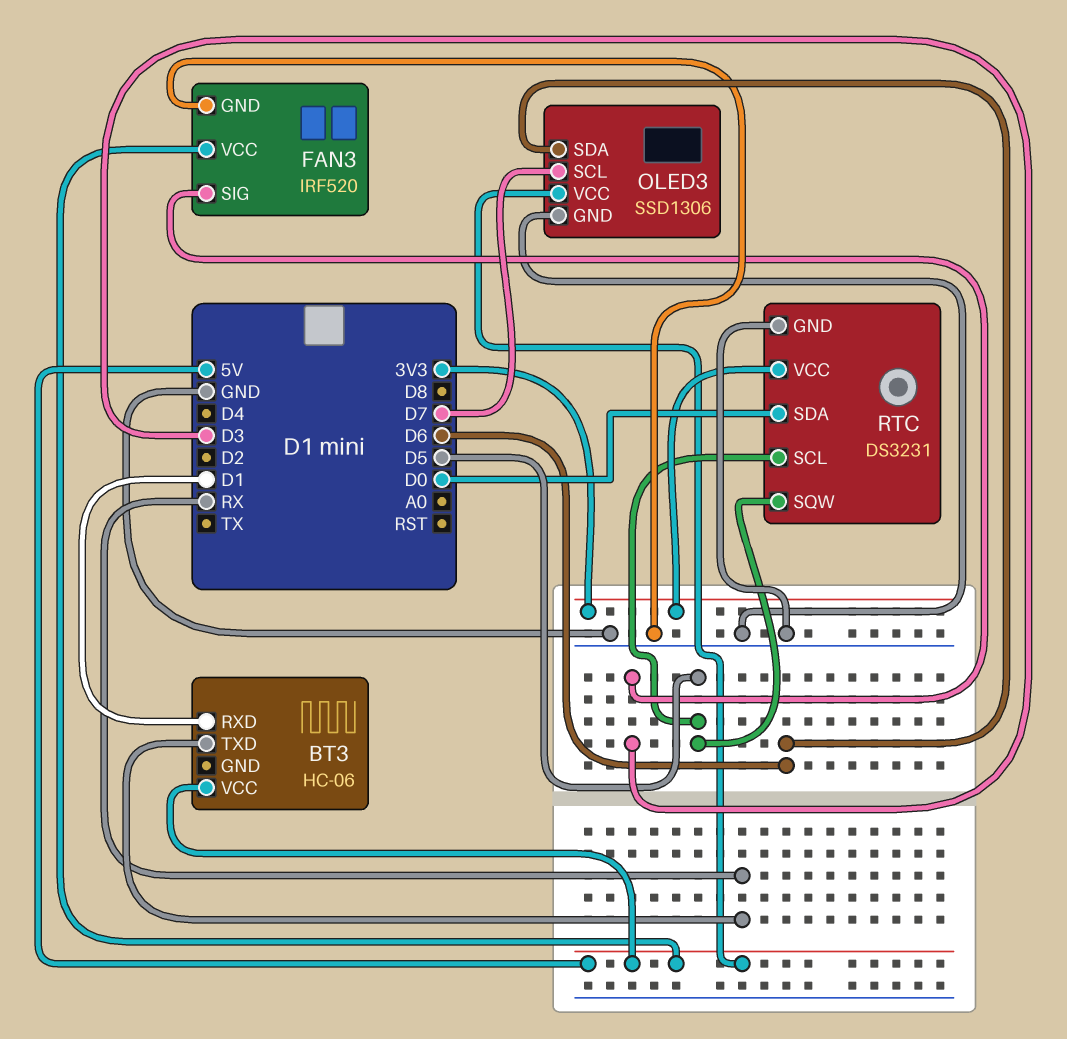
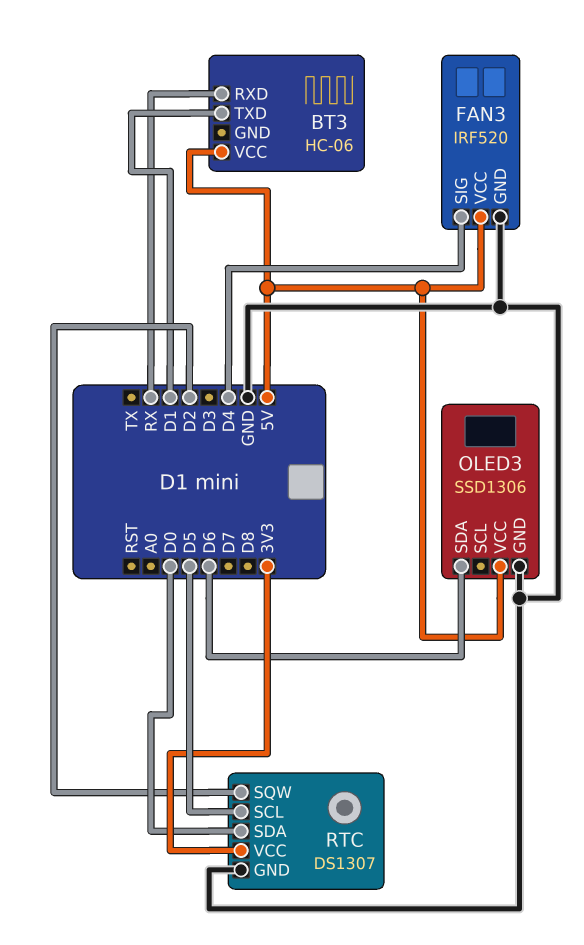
BT3 pin RXD: D1 -> RX
BT3 pin TXD: RX -> D1
FAN3 pin SIG: D3 -> D4
OLED3 pin SCL: D7 -> none
RTC: DS3231 -> DS1307
RTC pin SQW: D5 -> D2

